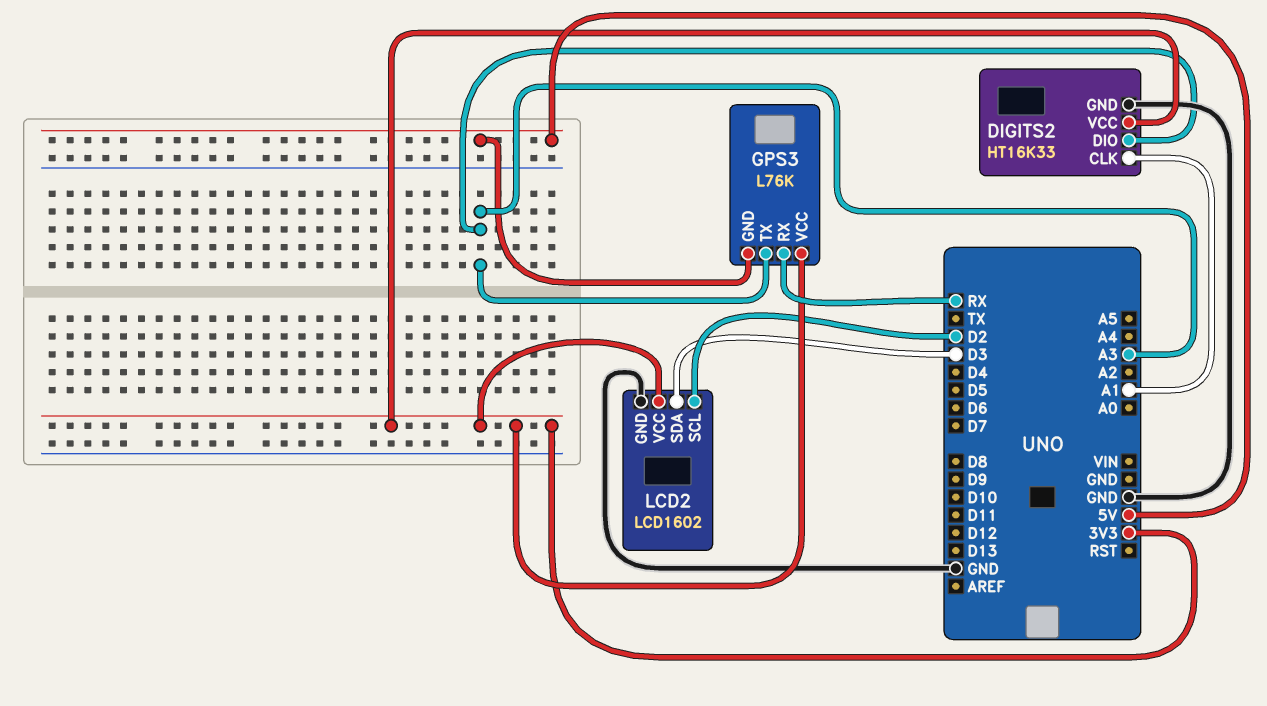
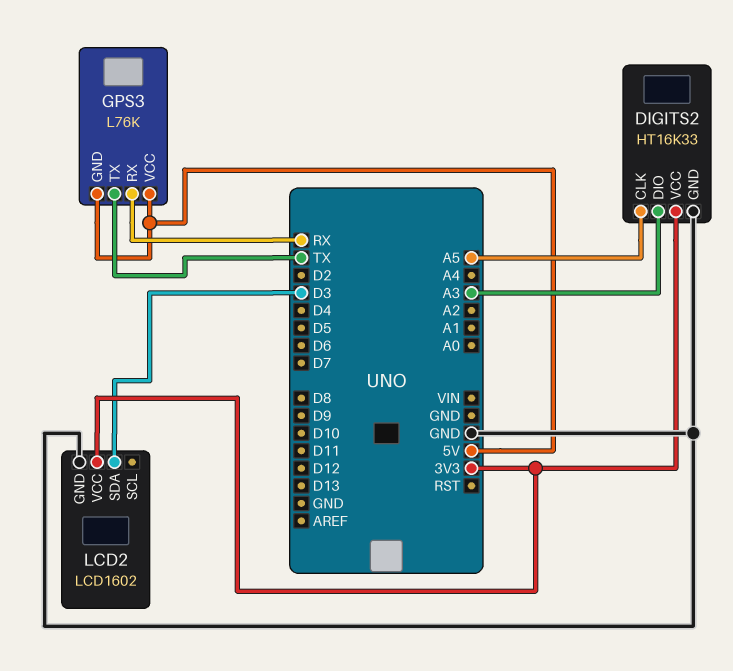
DIGITS2 pin CLK: A1 -> A5
GPS3 pin TX: A3 -> TX
GPS3 pin VCC: 3V3 -> 5V
LCD2 pin SCL: D2 -> none

